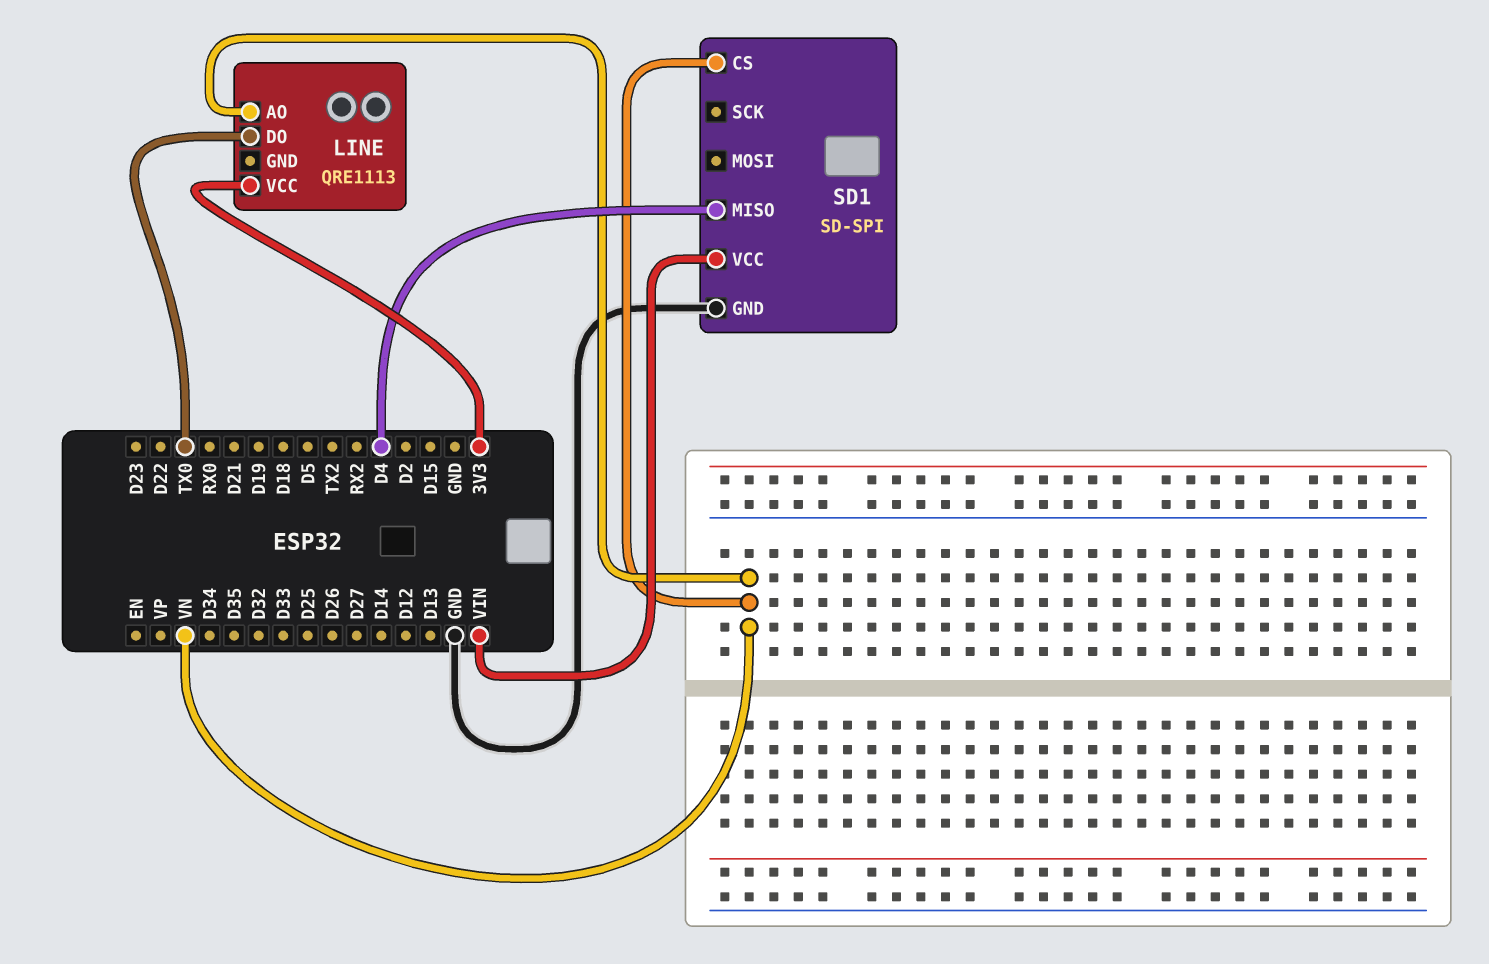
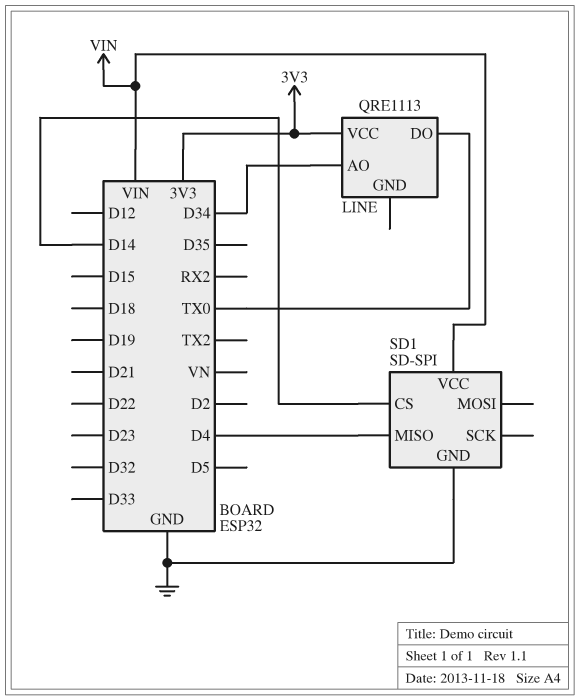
LINE pin AO: VN -> D34
SD1 pin CS: VN -> D14

